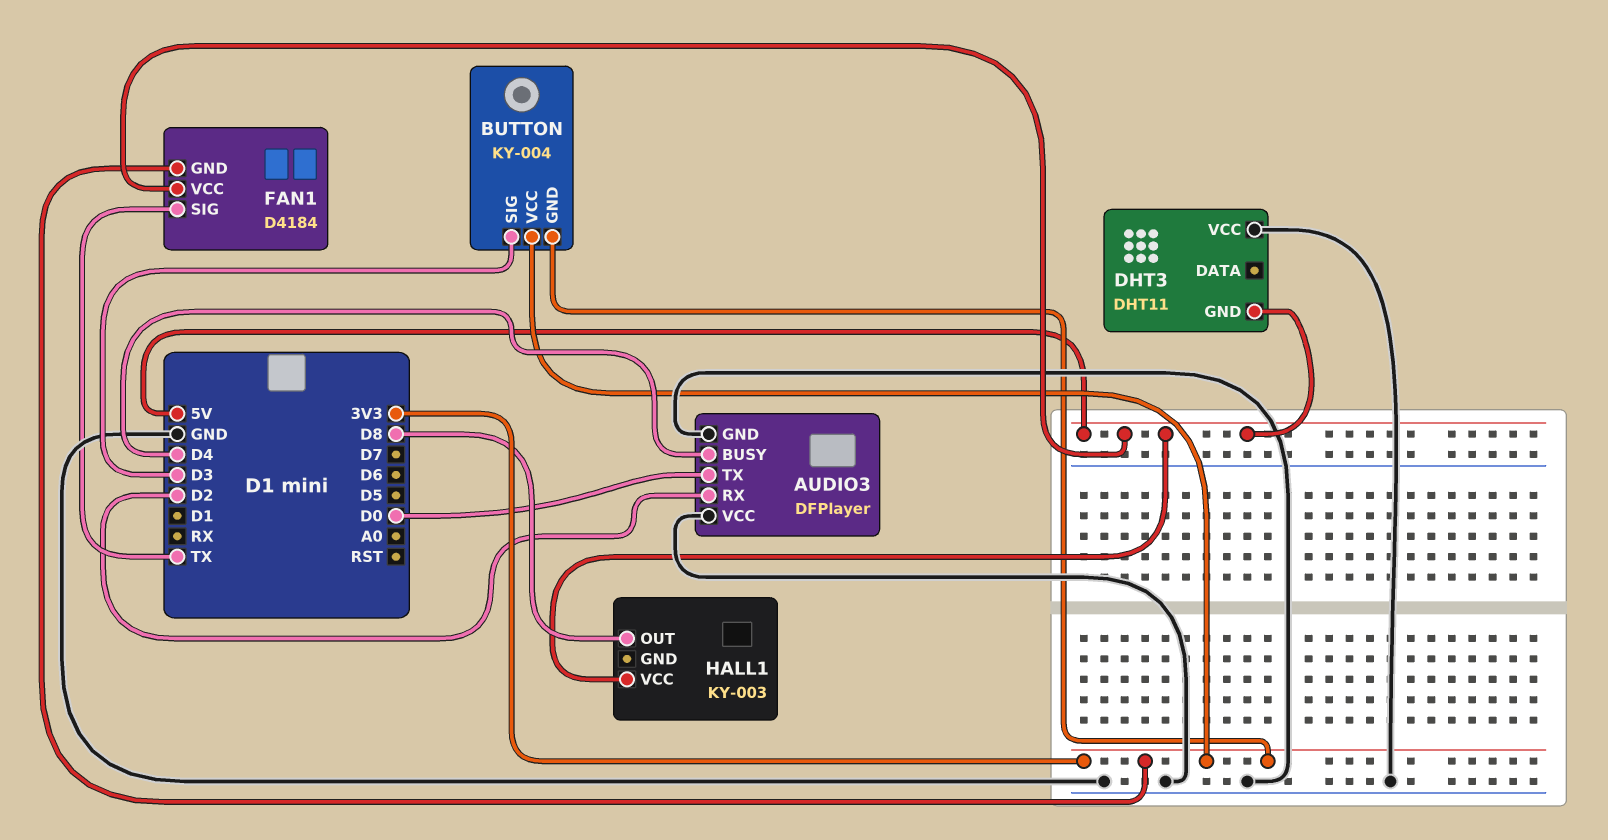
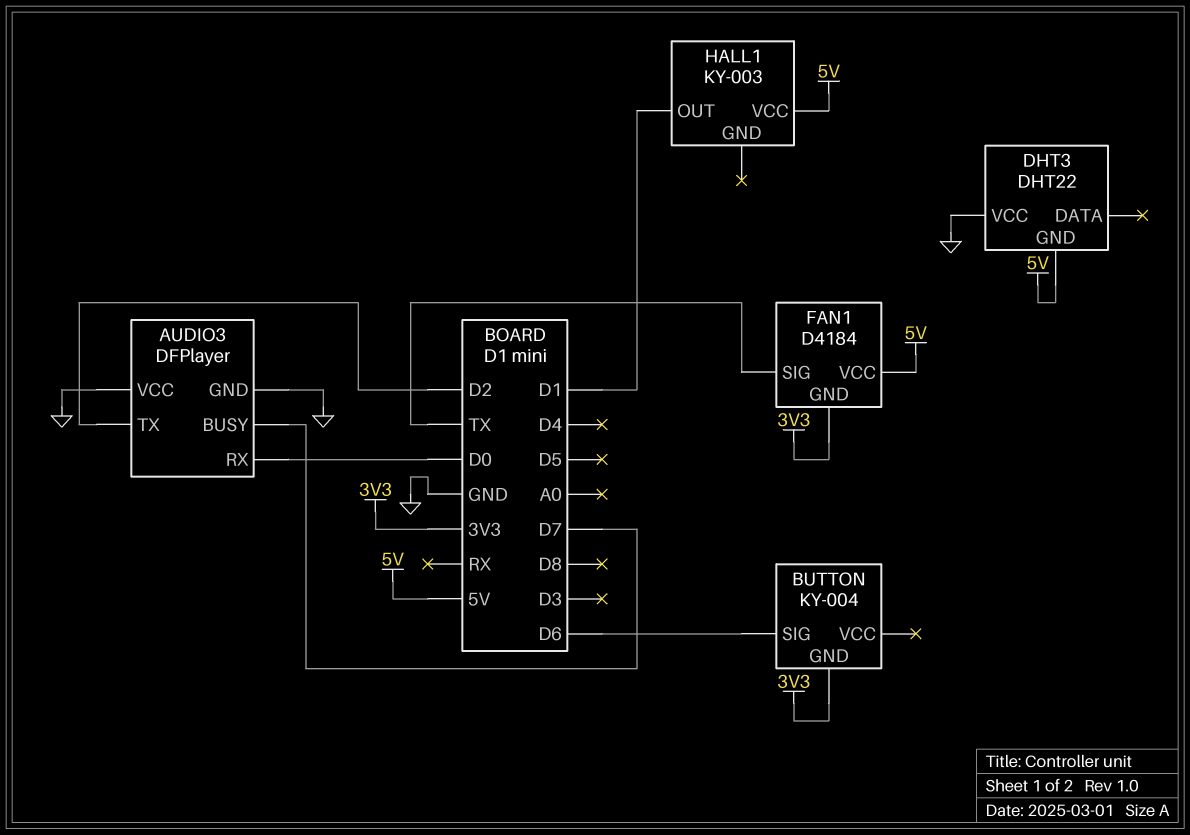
AUDIO3 pin BUSY: D4 -> D7
AUDIO3 pin RX: D2 -> D0
AUDIO3 pin TX: D0 -> D2
BUTTON pin SIG: D3 -> D6
BUTTON pin VCC: 3V3 -> none
DHT3: DHT11 -> DHT22
HALL1 pin OUT: D8 -> D1

